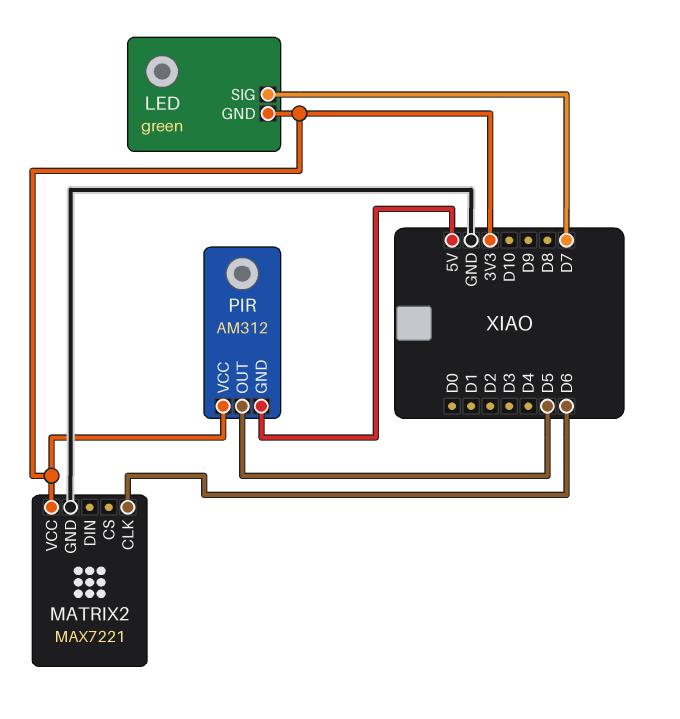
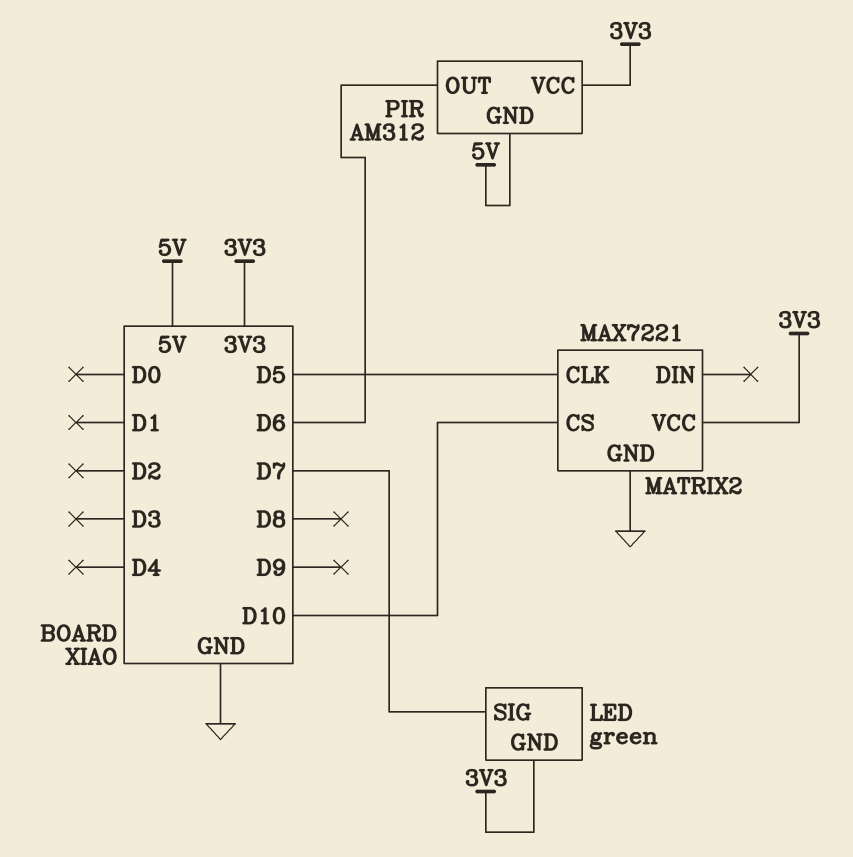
MATRIX2 pin CLK: D6 -> D5
MATRIX2 pin CS: none -> D10
PIR pin OUT: D5 -> D6

